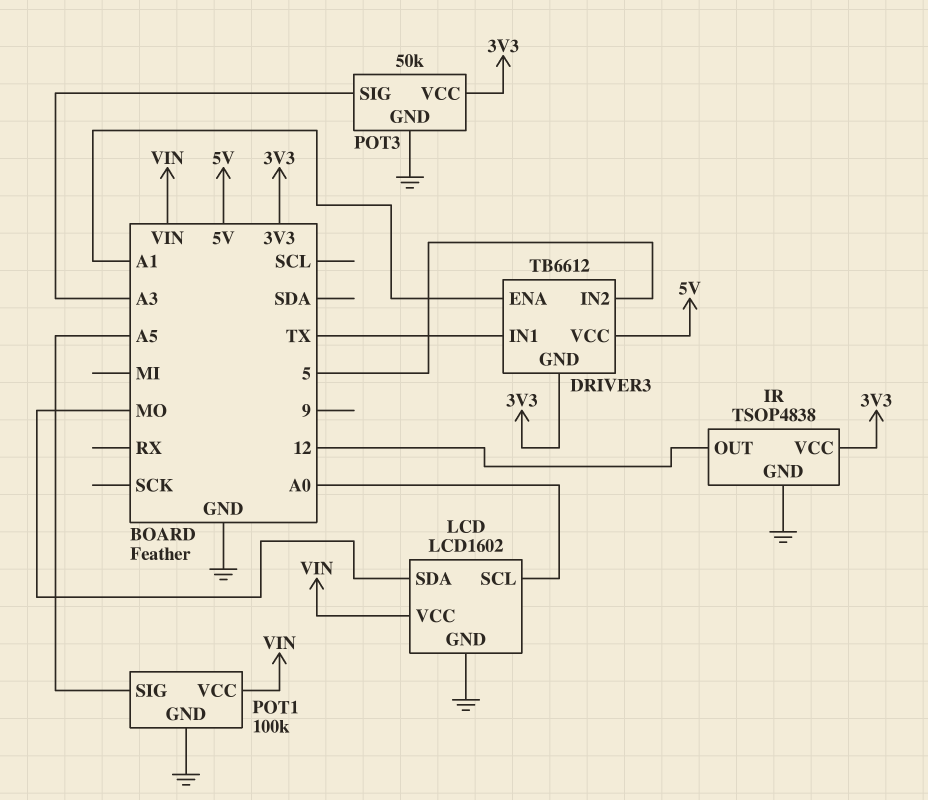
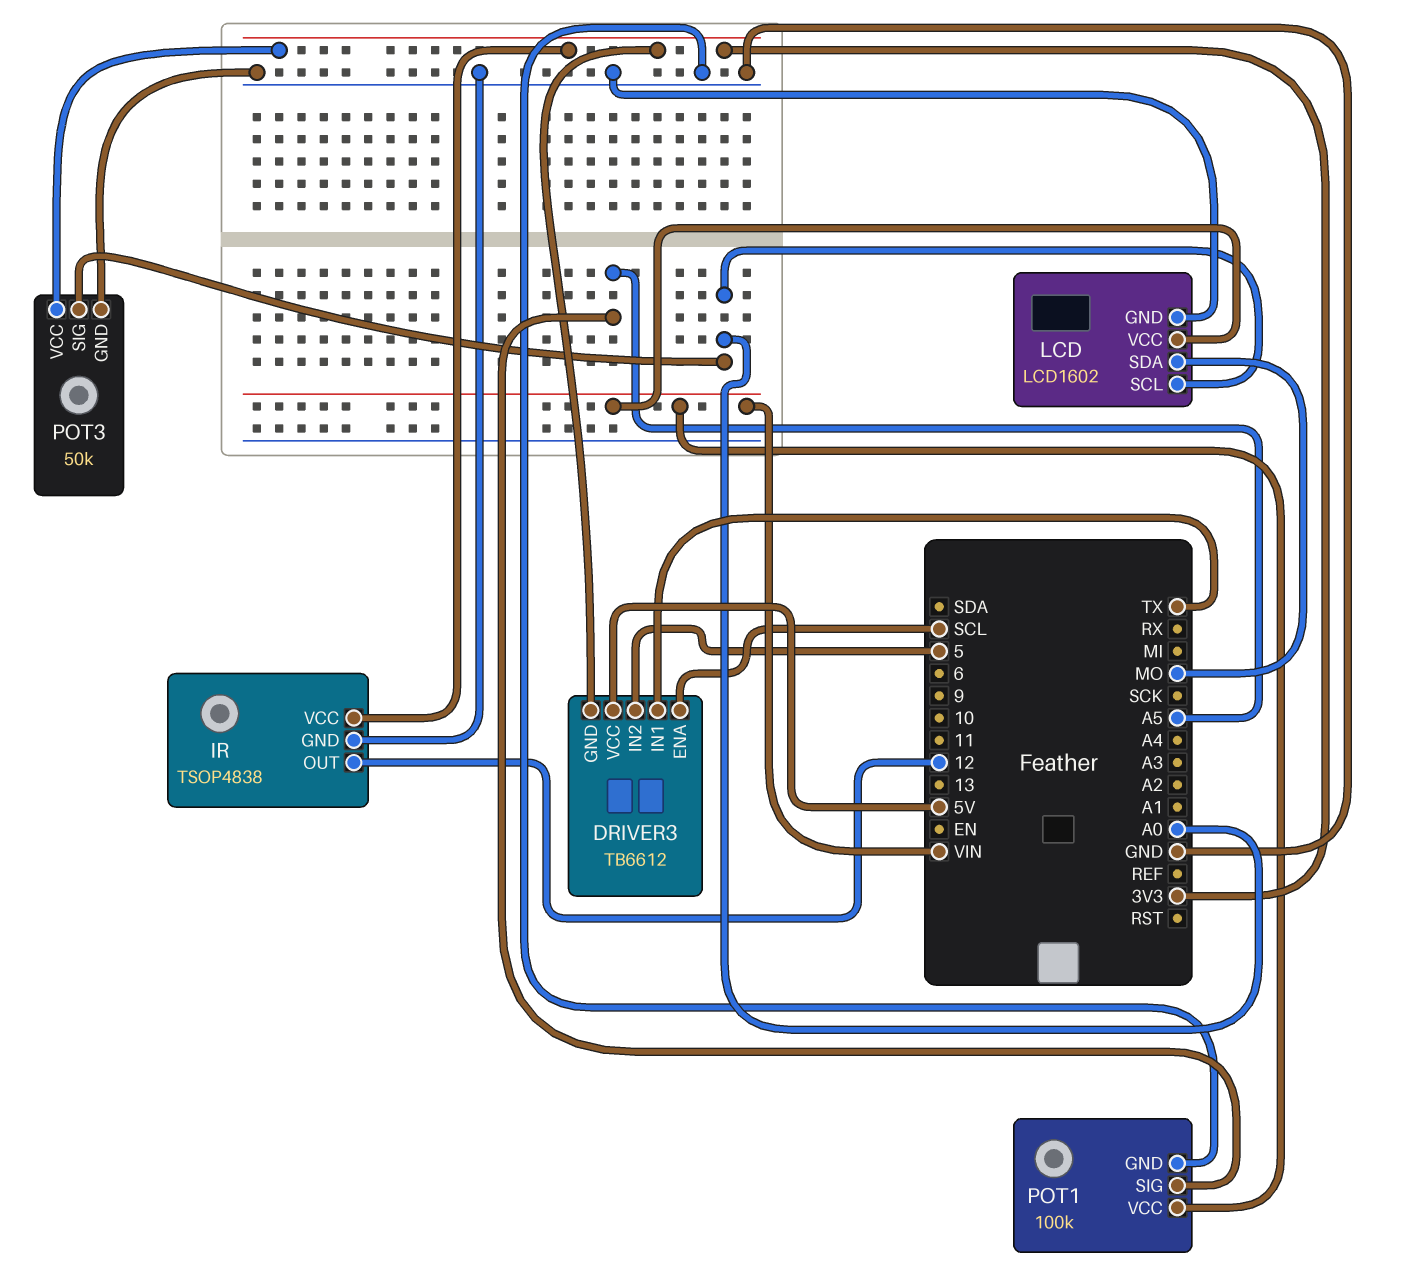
DRIVER3 pin ENA: A1 -> SCL
POT3 pin SIG: A3 -> A0

